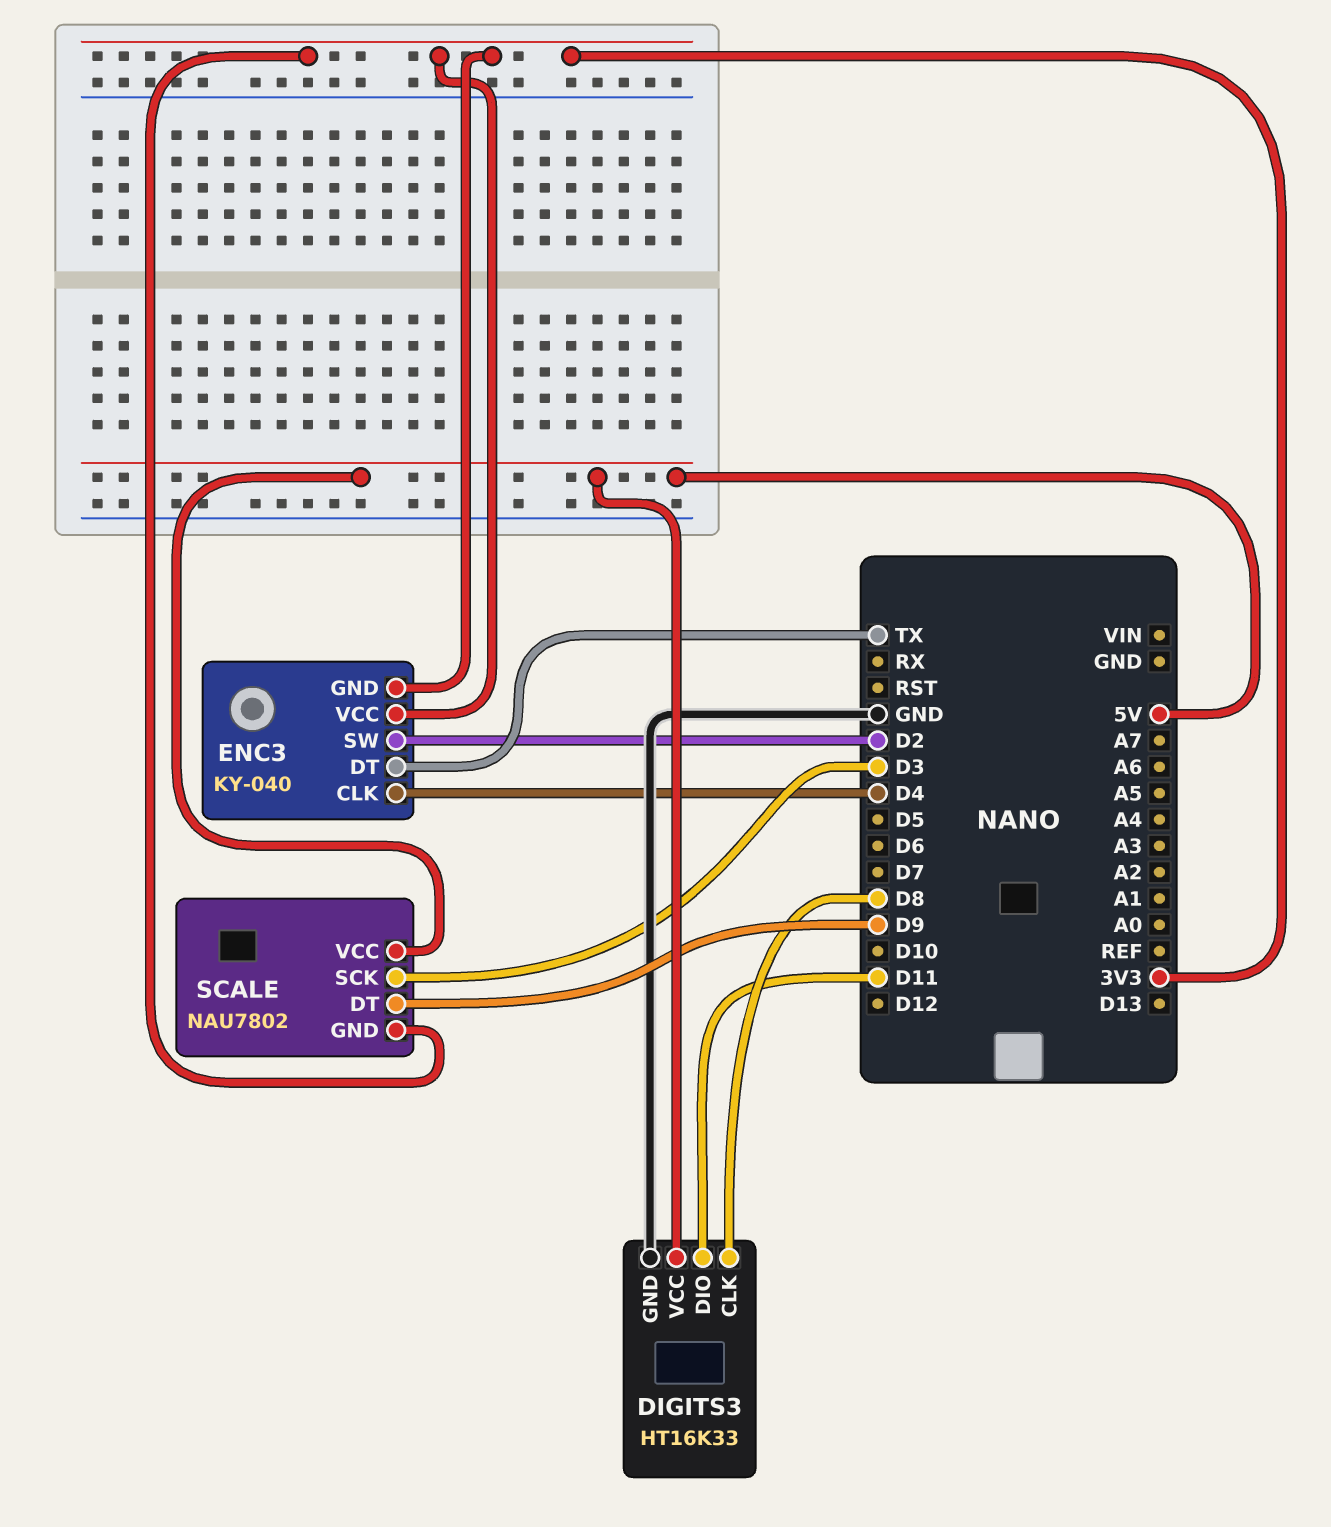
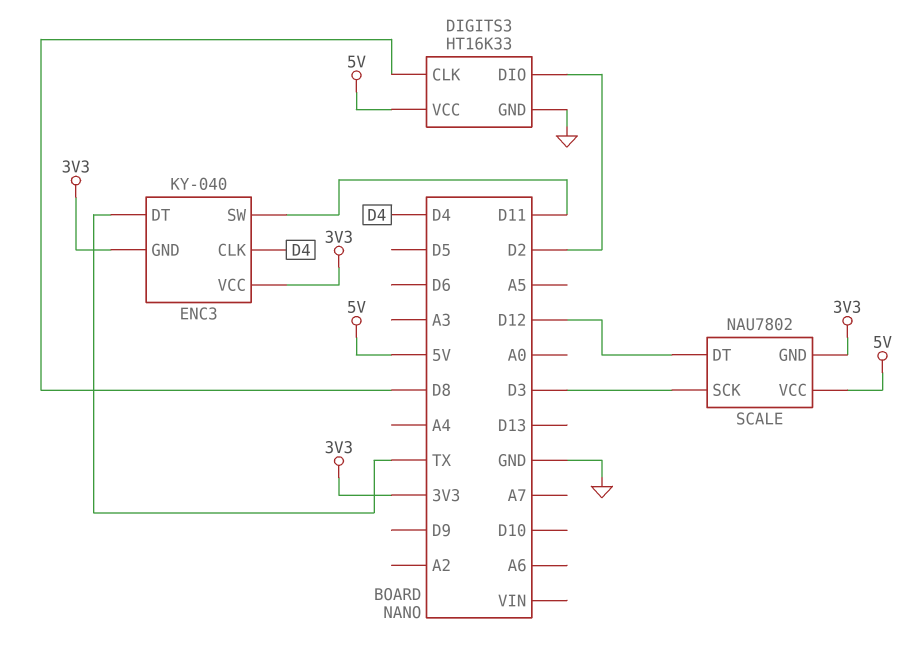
DIGITS3 pin DIO: D11 -> D2
ENC3 pin SW: D2 -> D11
SCALE pin DT: D9 -> D12

